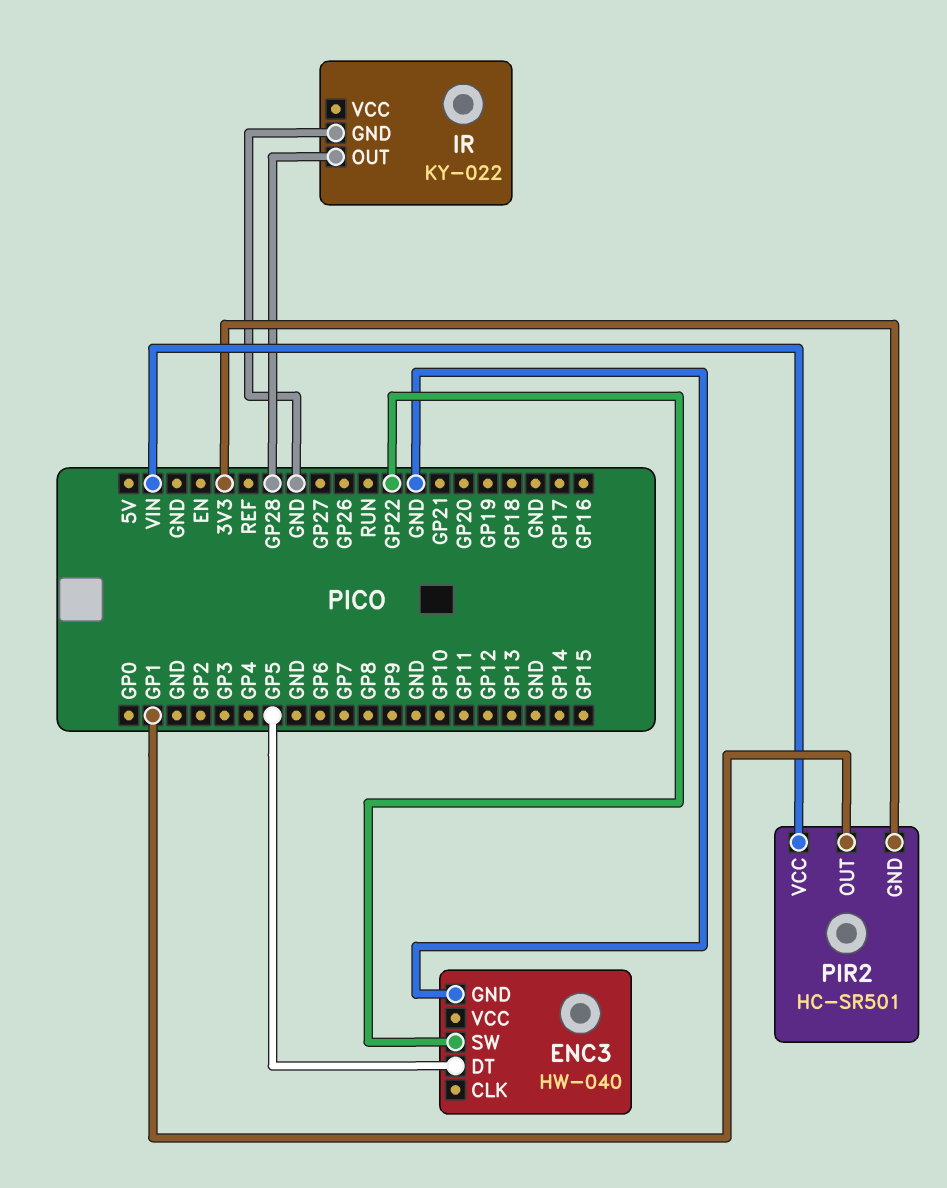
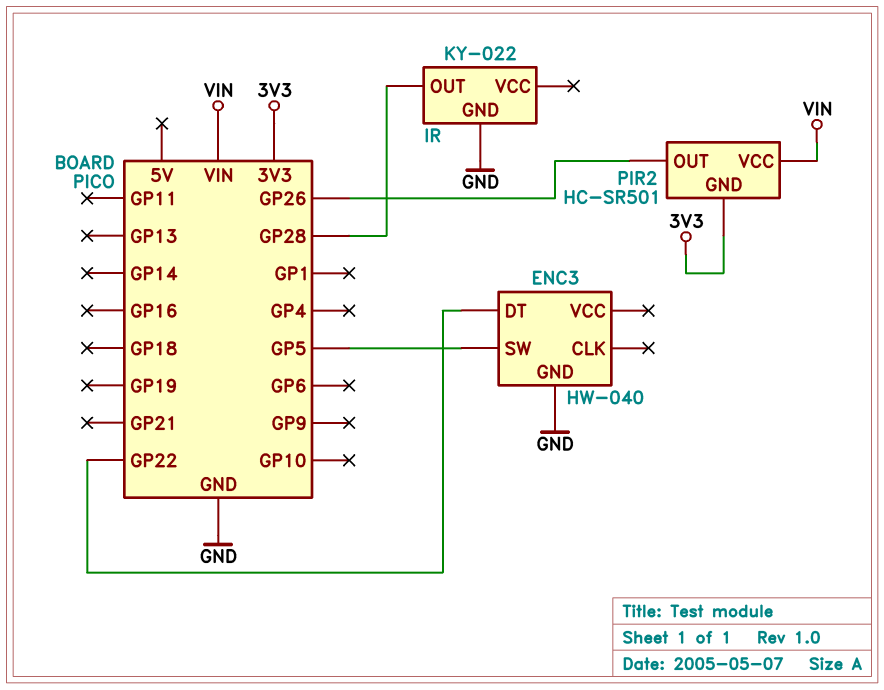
ENC3 pin DT: GP5 -> GP22
ENC3 pin SW: GP22 -> GP5
PIR2 pin OUT: GP1 -> GP26

